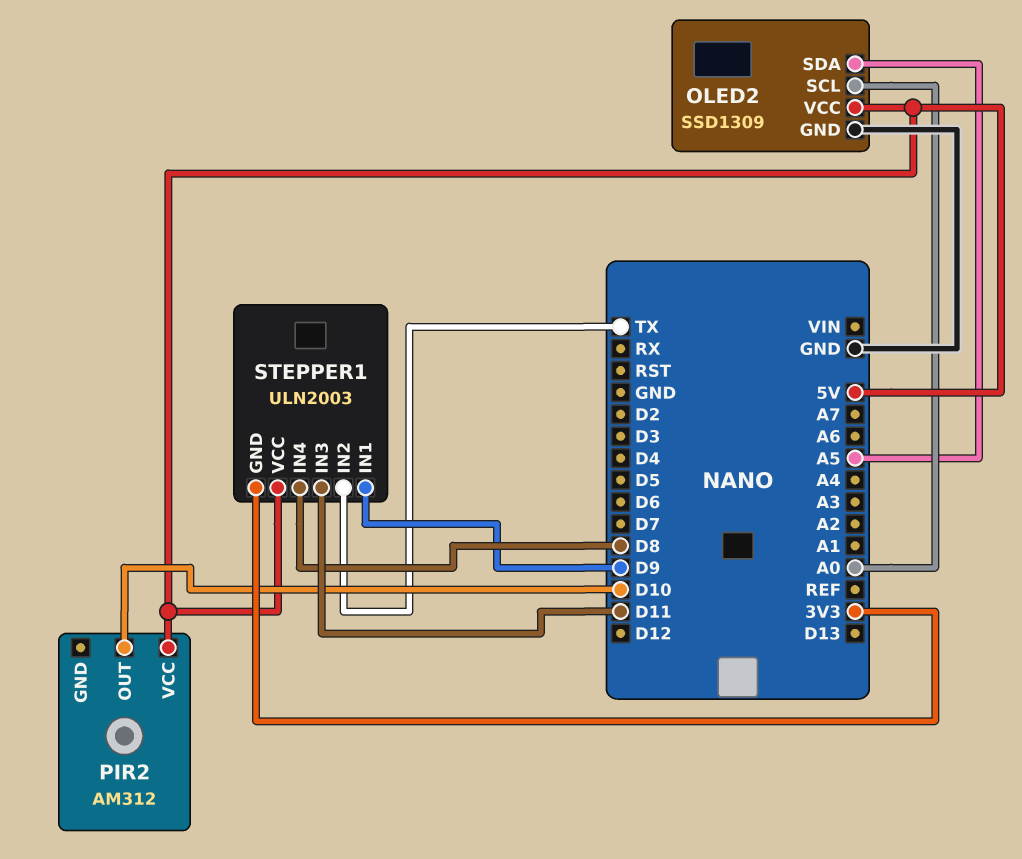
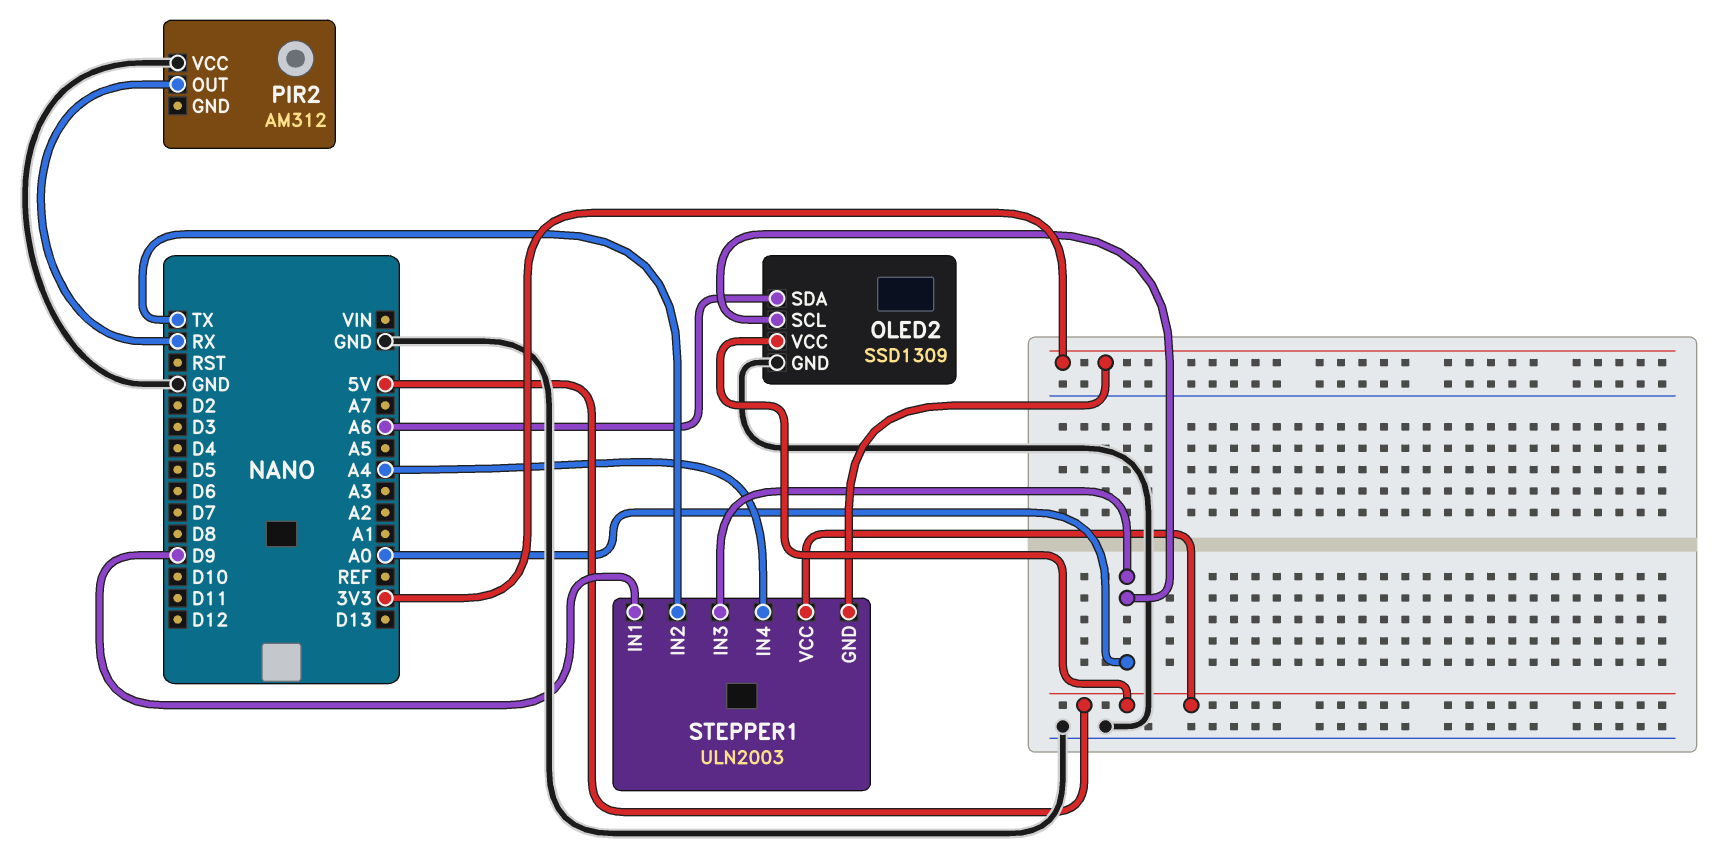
OLED2 pin SDA: A5 -> A6
PIR2 pin OUT: D10 -> RX
PIR2 pin VCC: 5V -> GND
STEPPER1 pin IN3: D11 -> A0
STEPPER1 pin IN4: D8 -> A4

